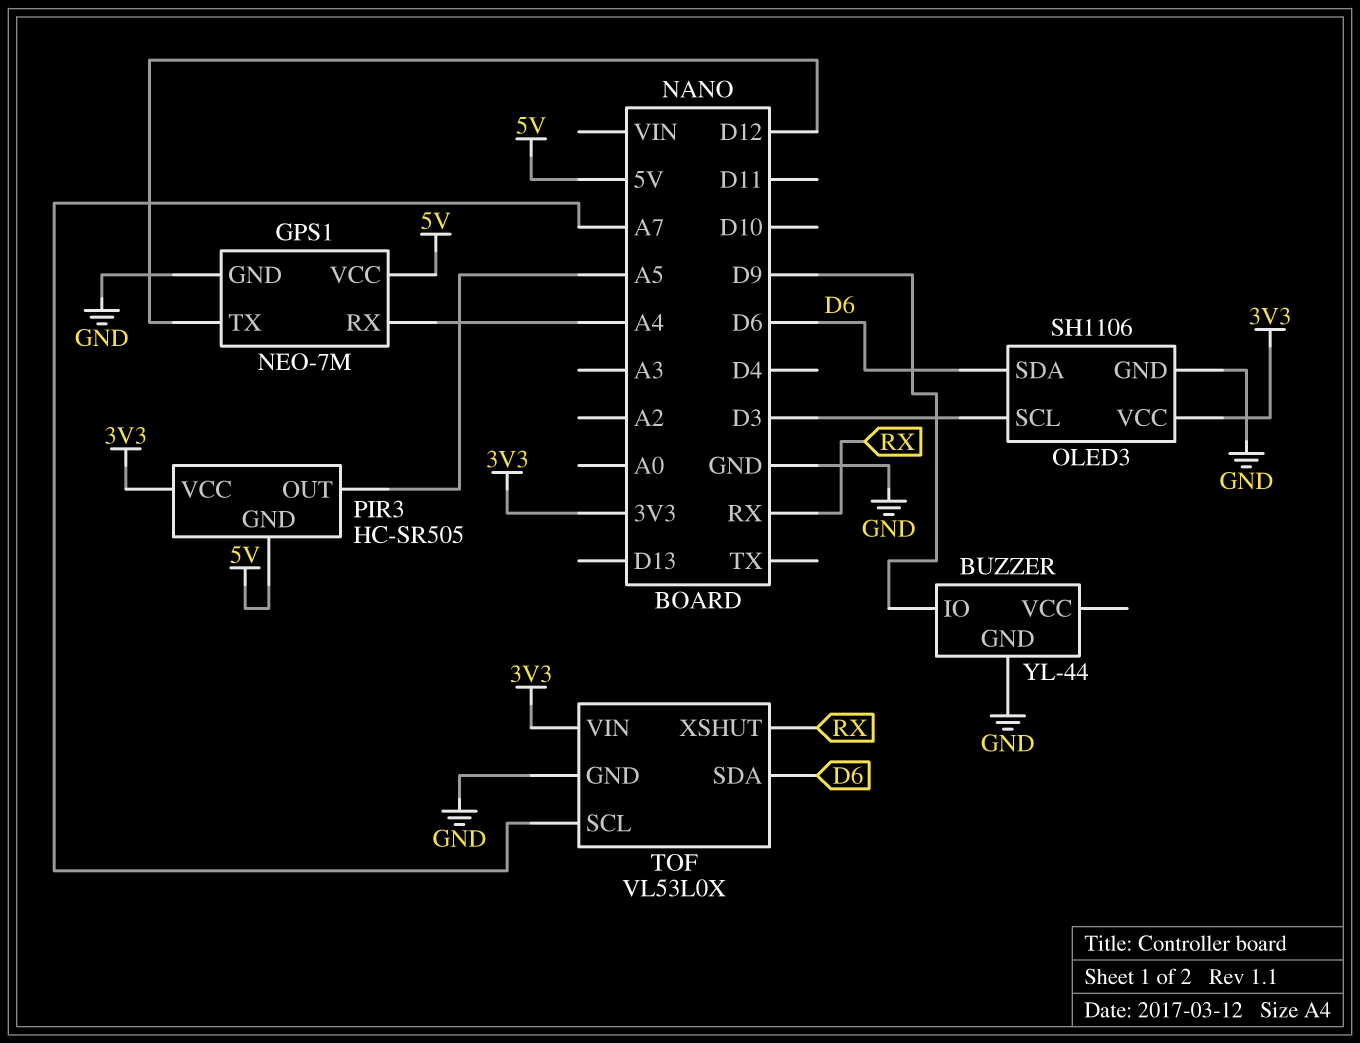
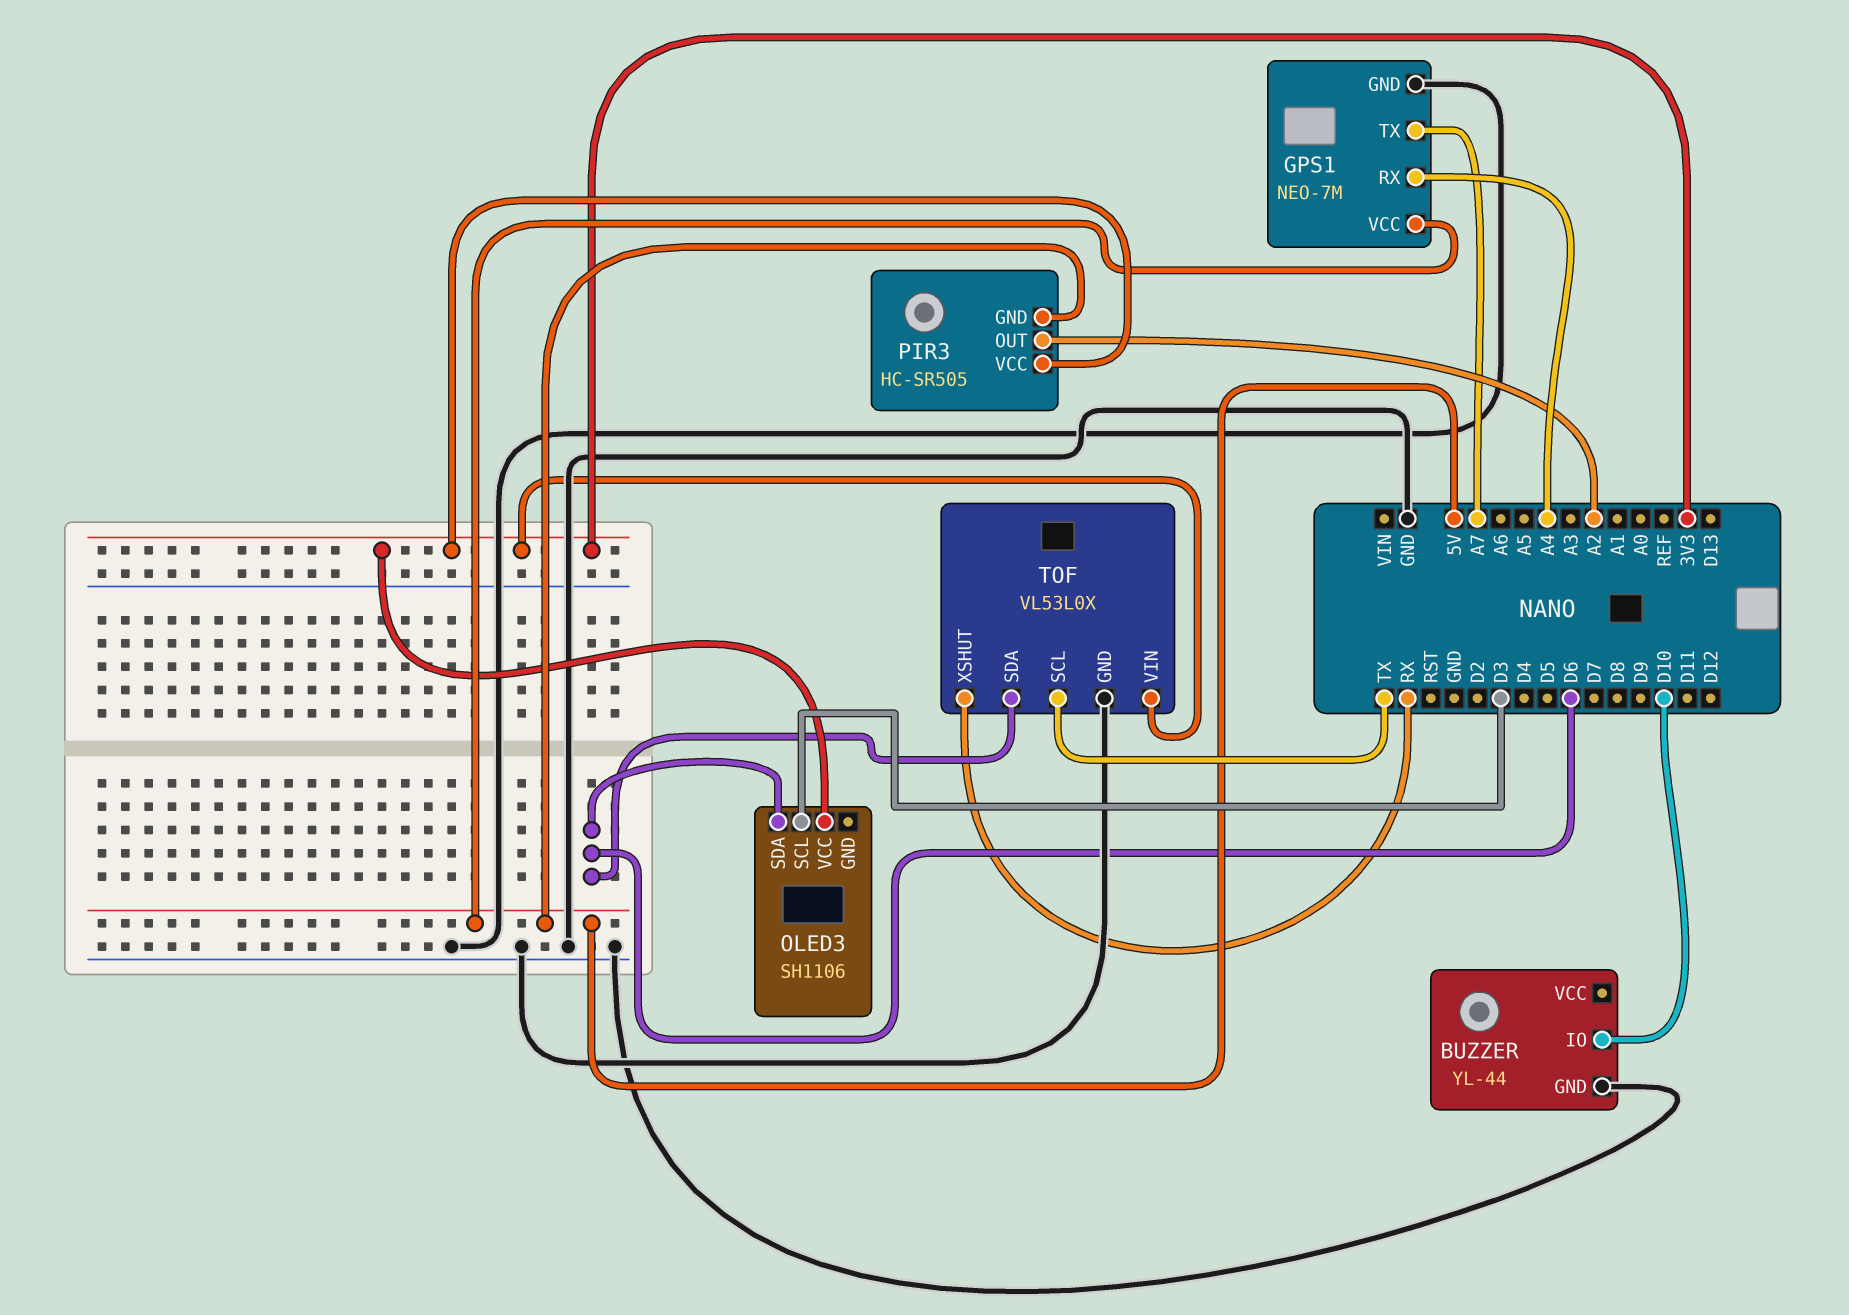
BUZZER pin IO: D9 -> D10
GPS1 pin TX: D12 -> A7
OLED3 pin GND: GND -> none
PIR3 pin OUT: A5 -> A2
TOF pin SCL: A7 -> TX

